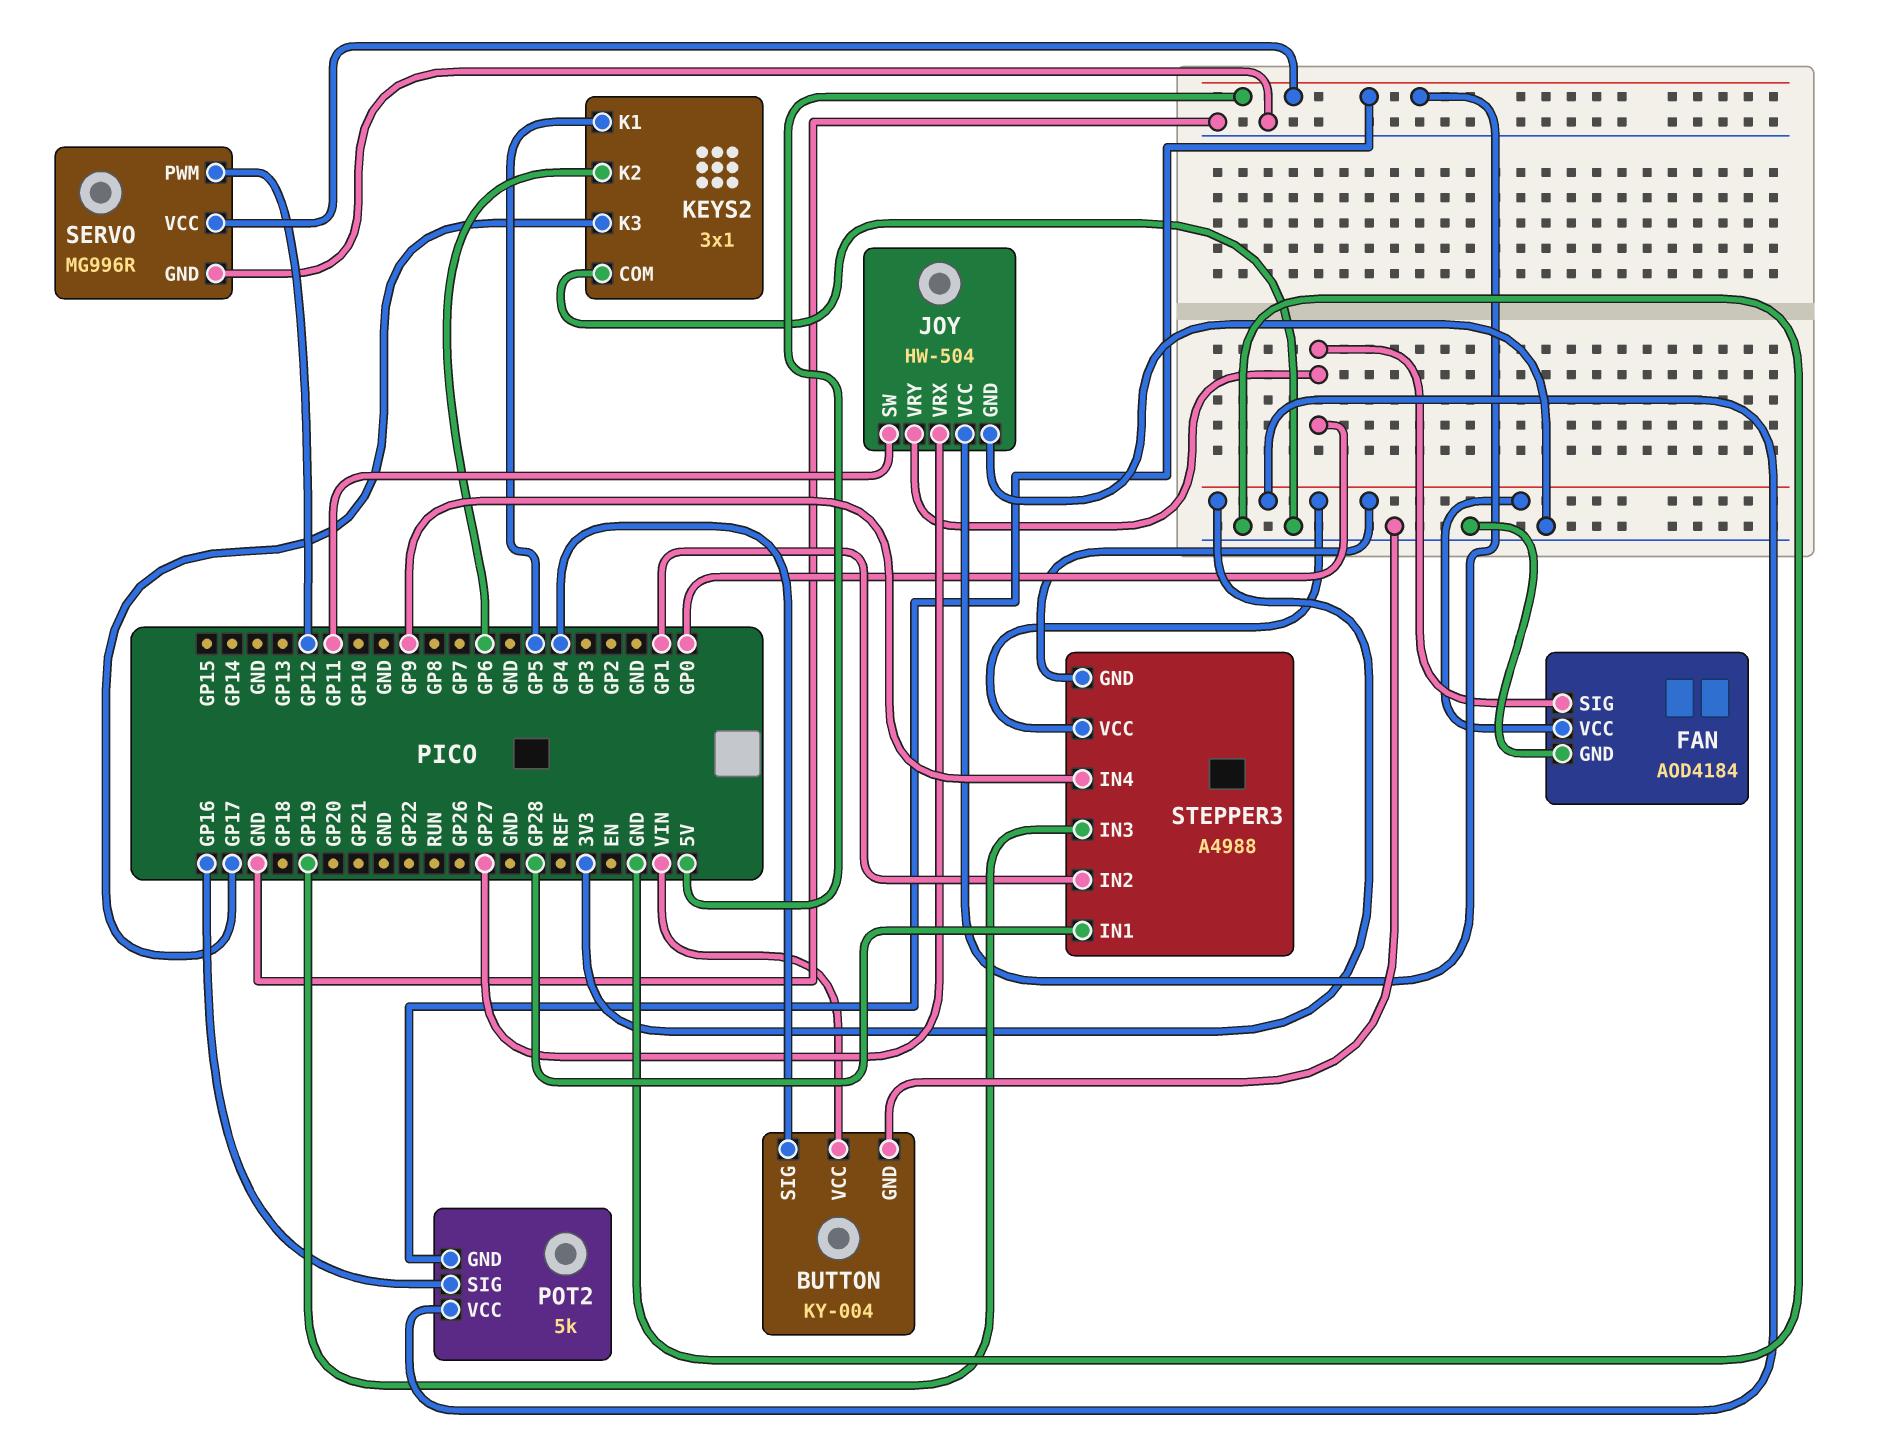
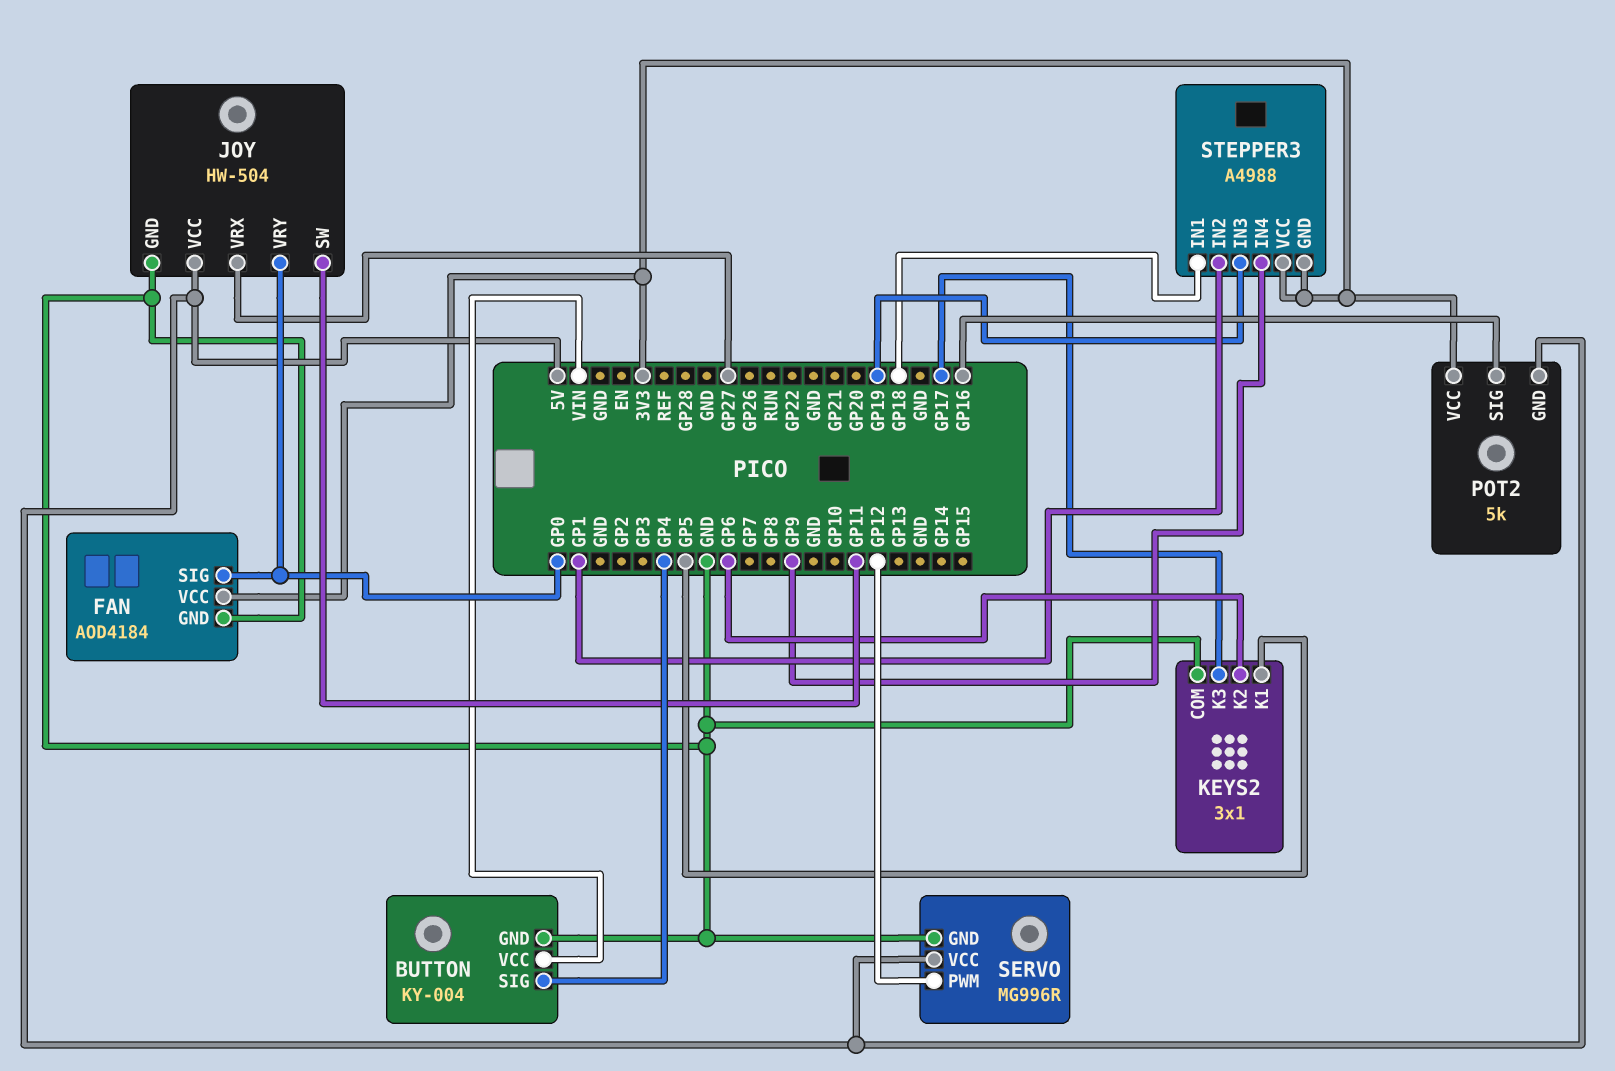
STEPPER3 pin IN1: GP28 -> GP18

